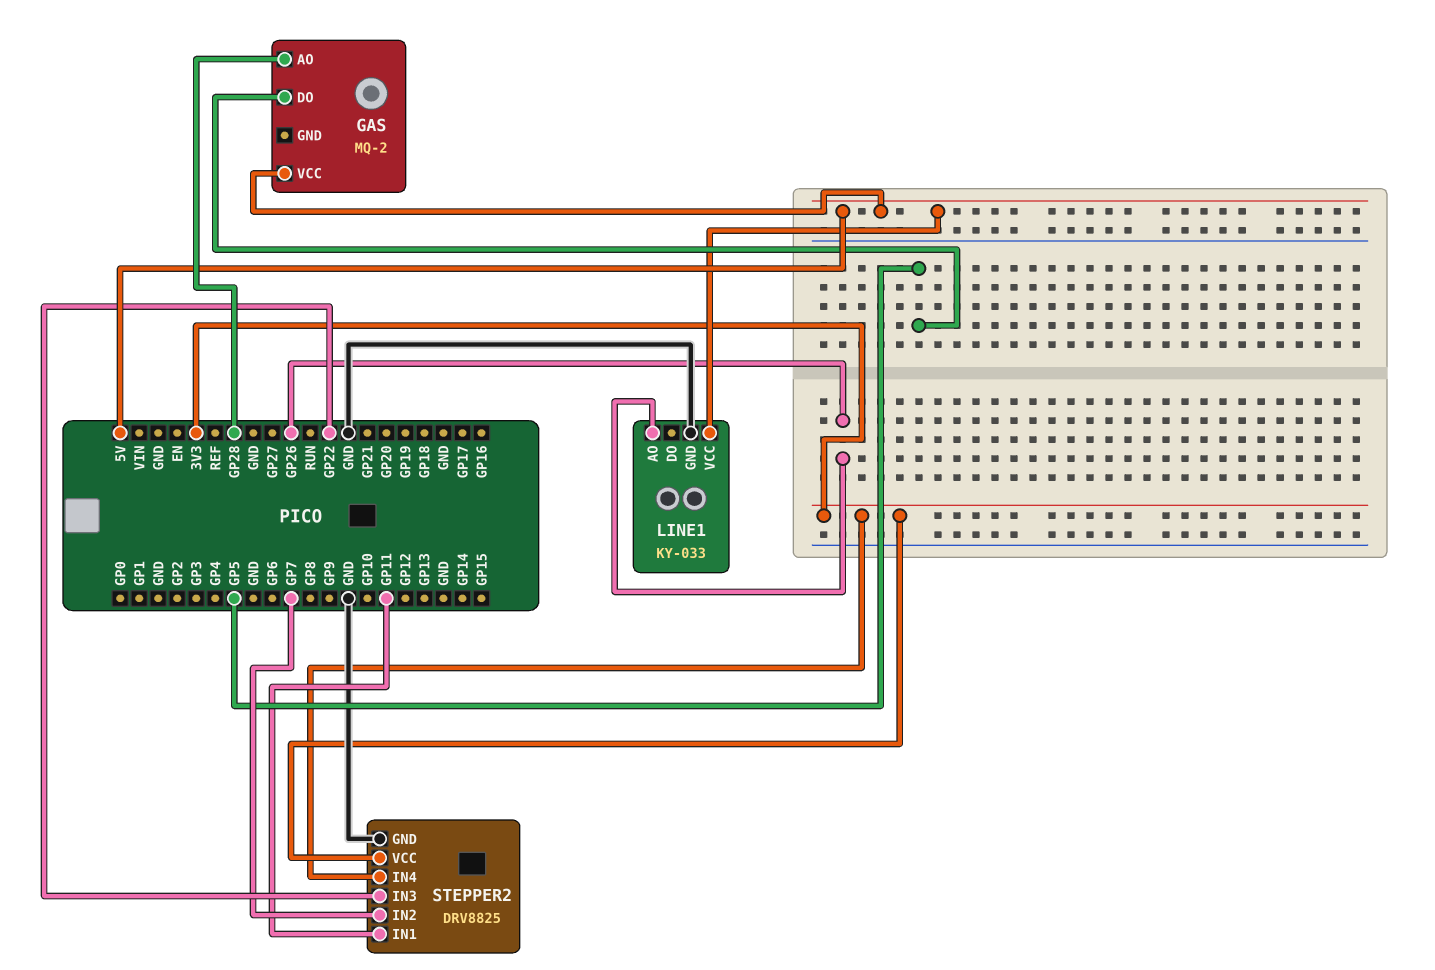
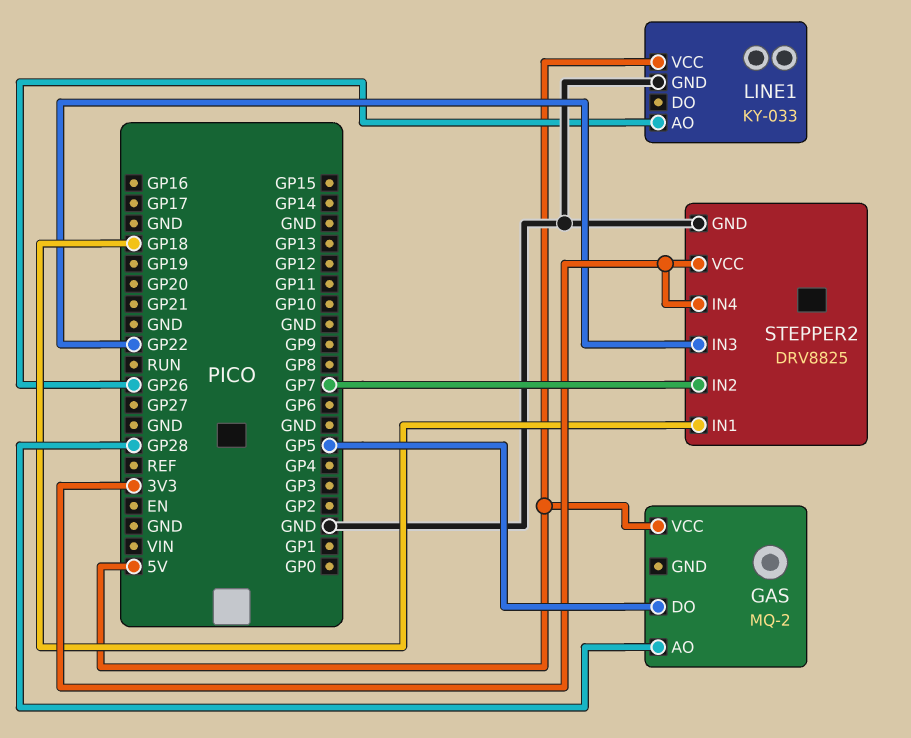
STEPPER2 pin IN1: GP11 -> GP18

